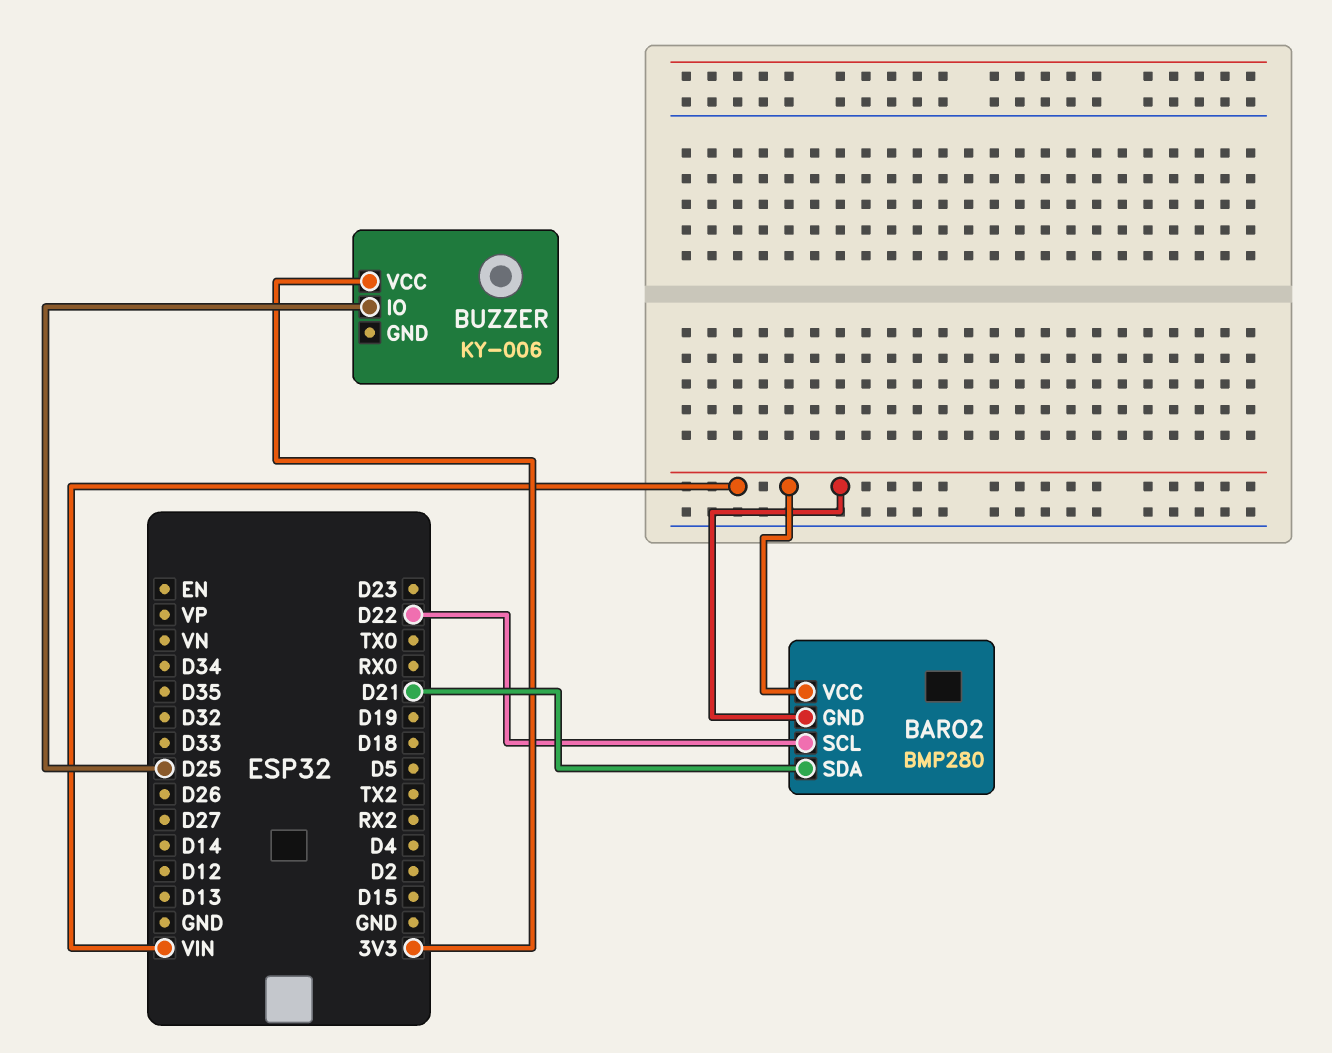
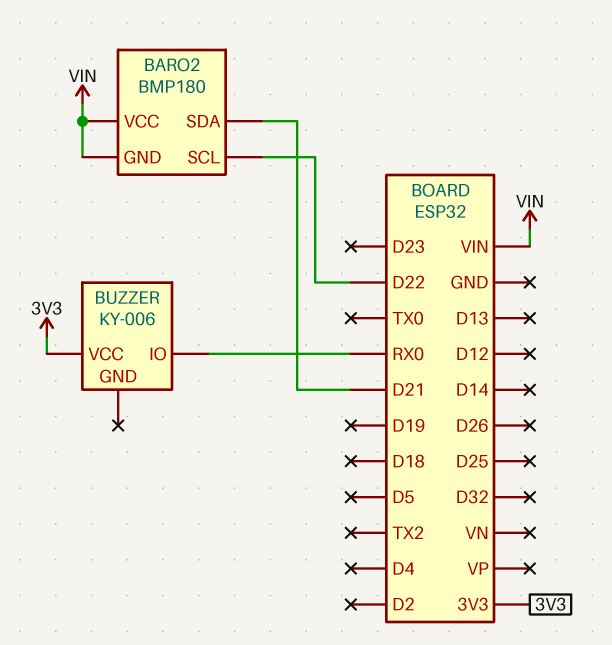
BARO2: BMP280 -> BMP180
BUZZER pin IO: D25 -> RX0

